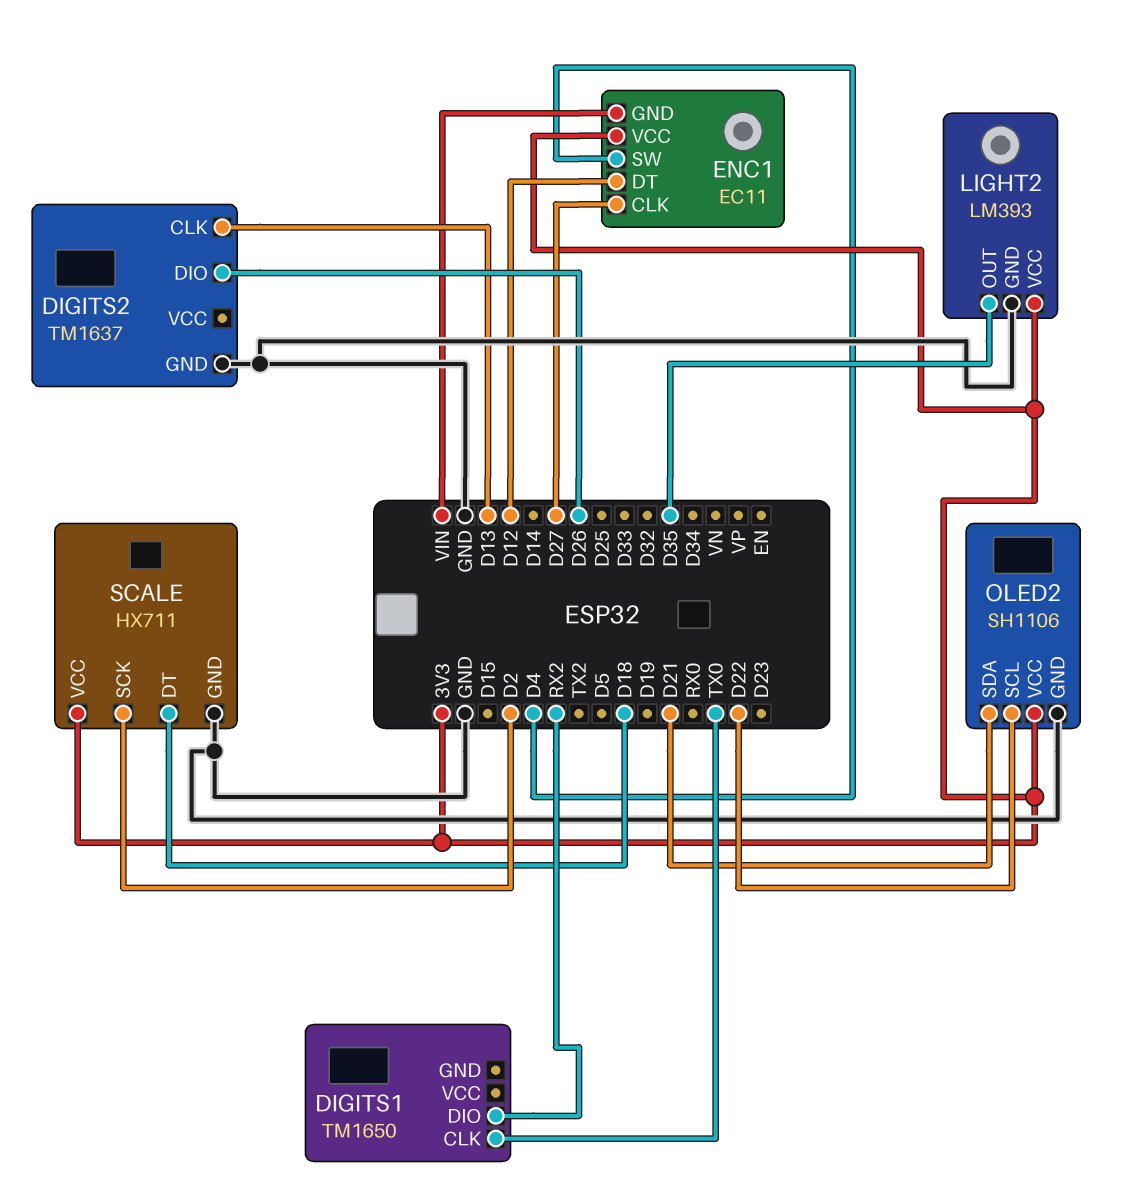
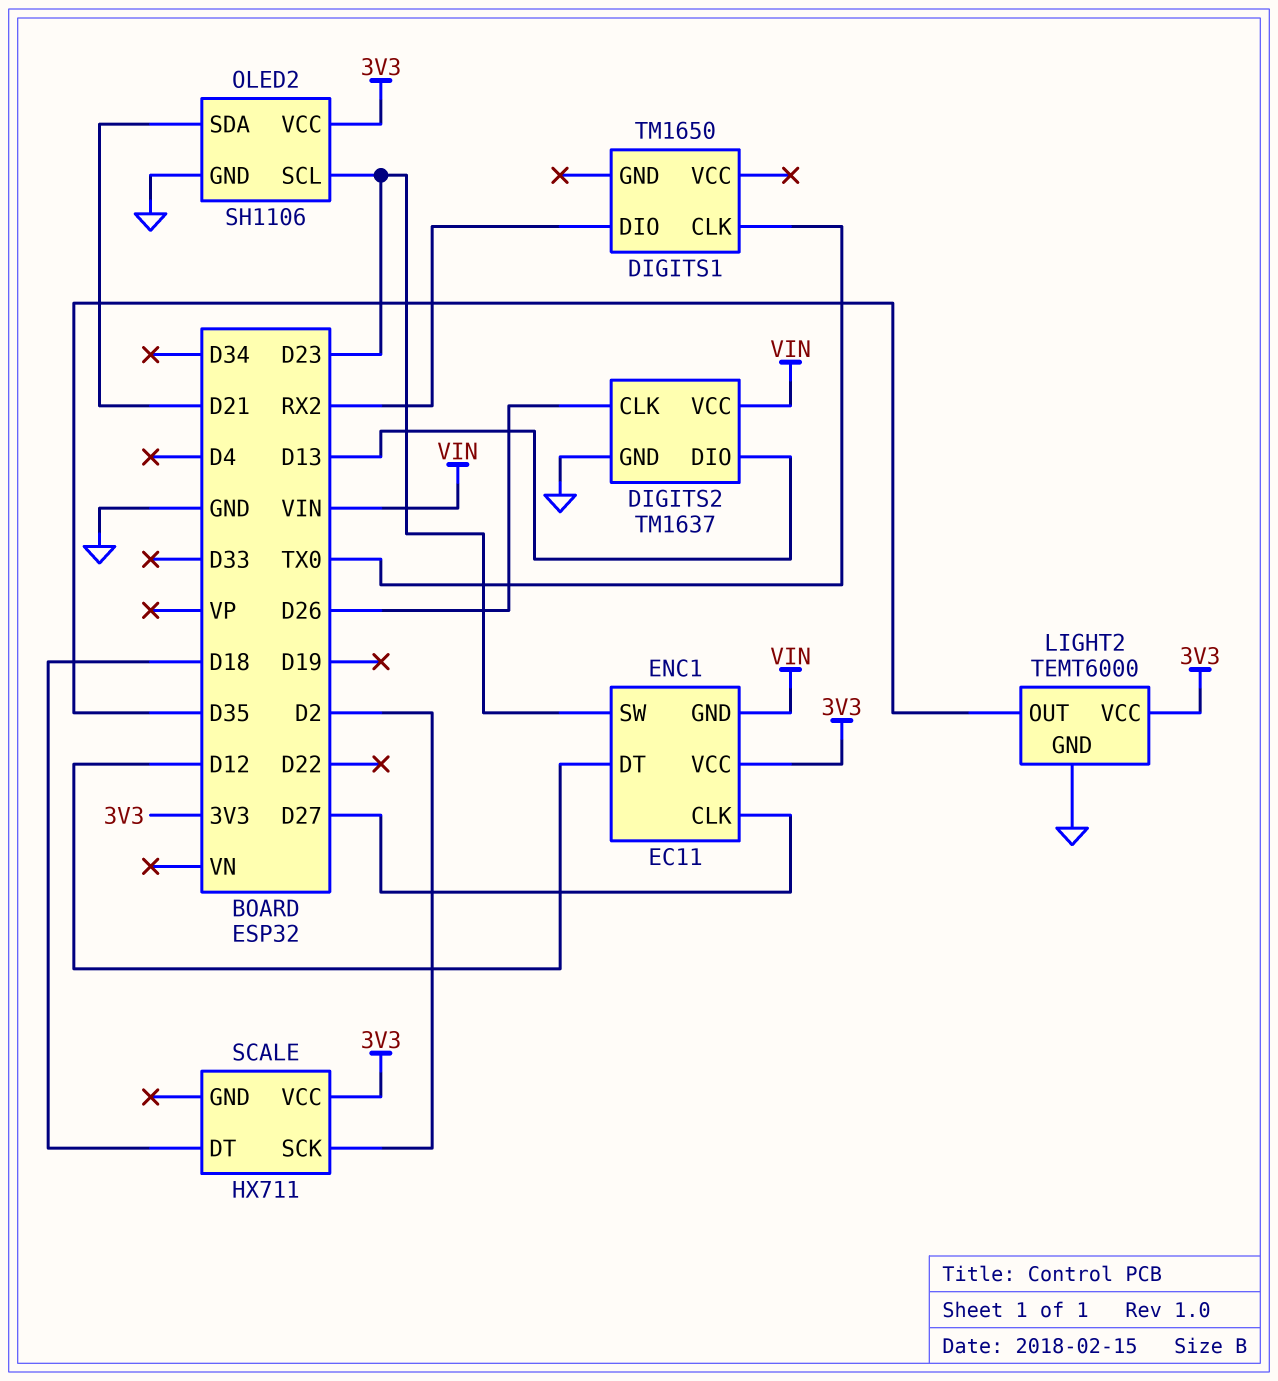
DIGITS2 pin CLK: D13 -> D26
DIGITS2 pin DIO: D26 -> D13
DIGITS2 pin VCC: none -> VIN
ENC1 pin SW: D4 -> D23
LIGHT2: LM393 -> TEMT6000
OLED2 pin SCL: D22 -> D23
SCALE pin GND: GND -> none

